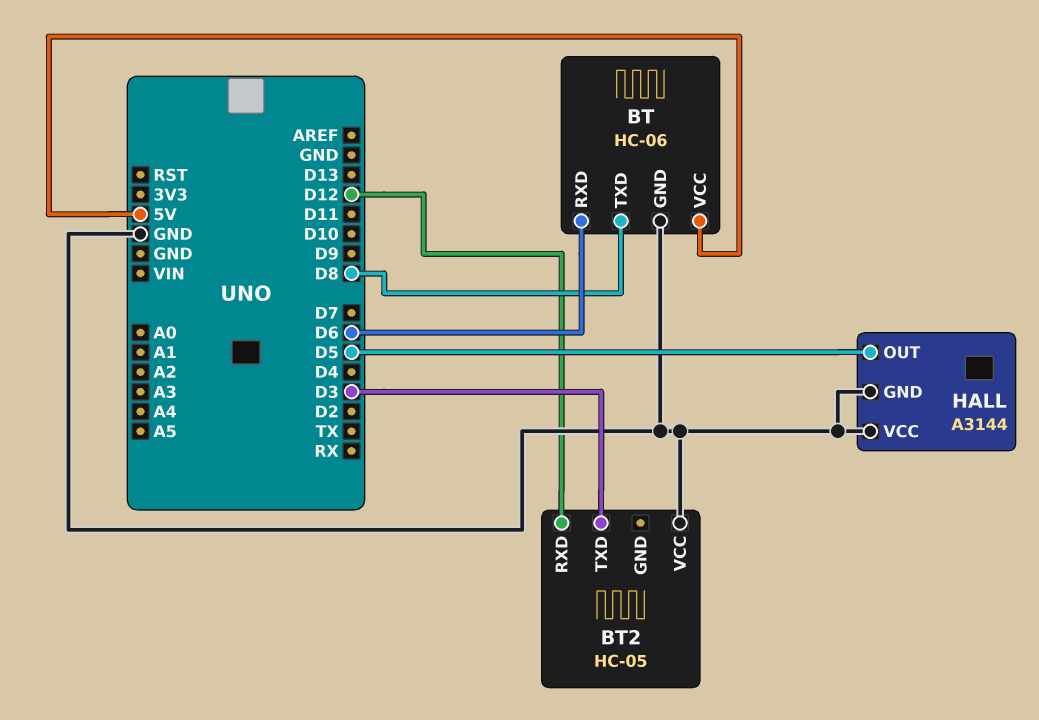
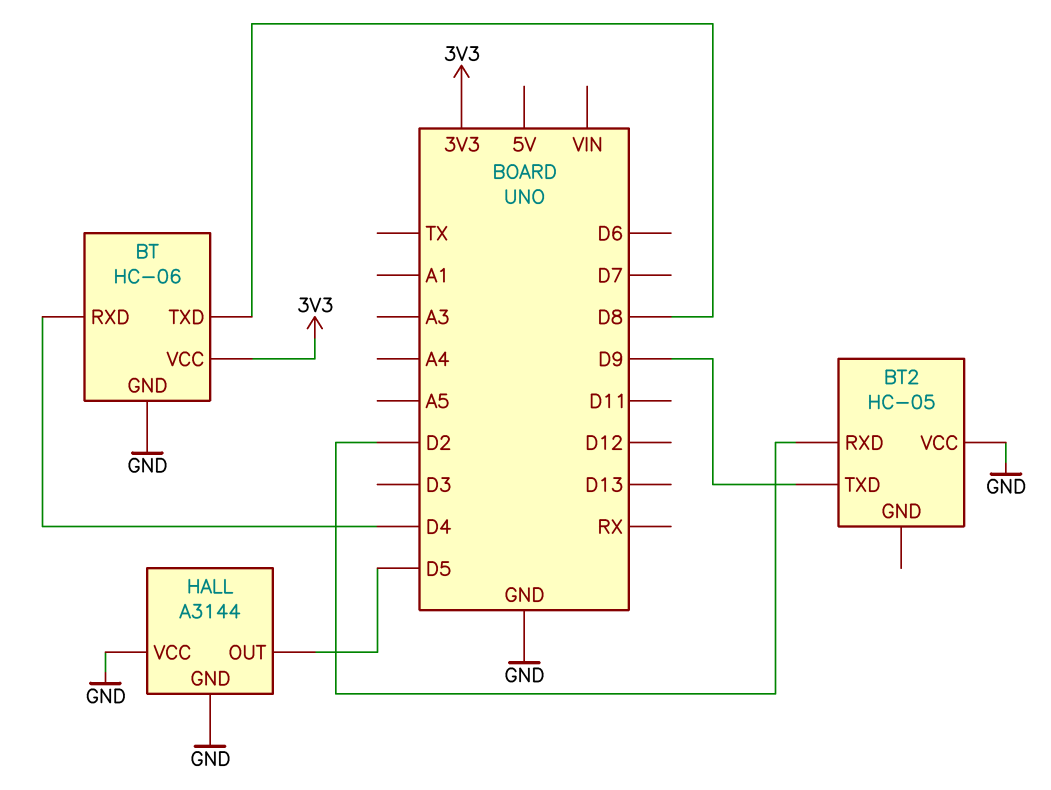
BT pin RXD: D6 -> D4
BT pin VCC: 5V -> 3V3
BT2 pin RXD: D12 -> D2
BT2 pin TXD: D3 -> D9

